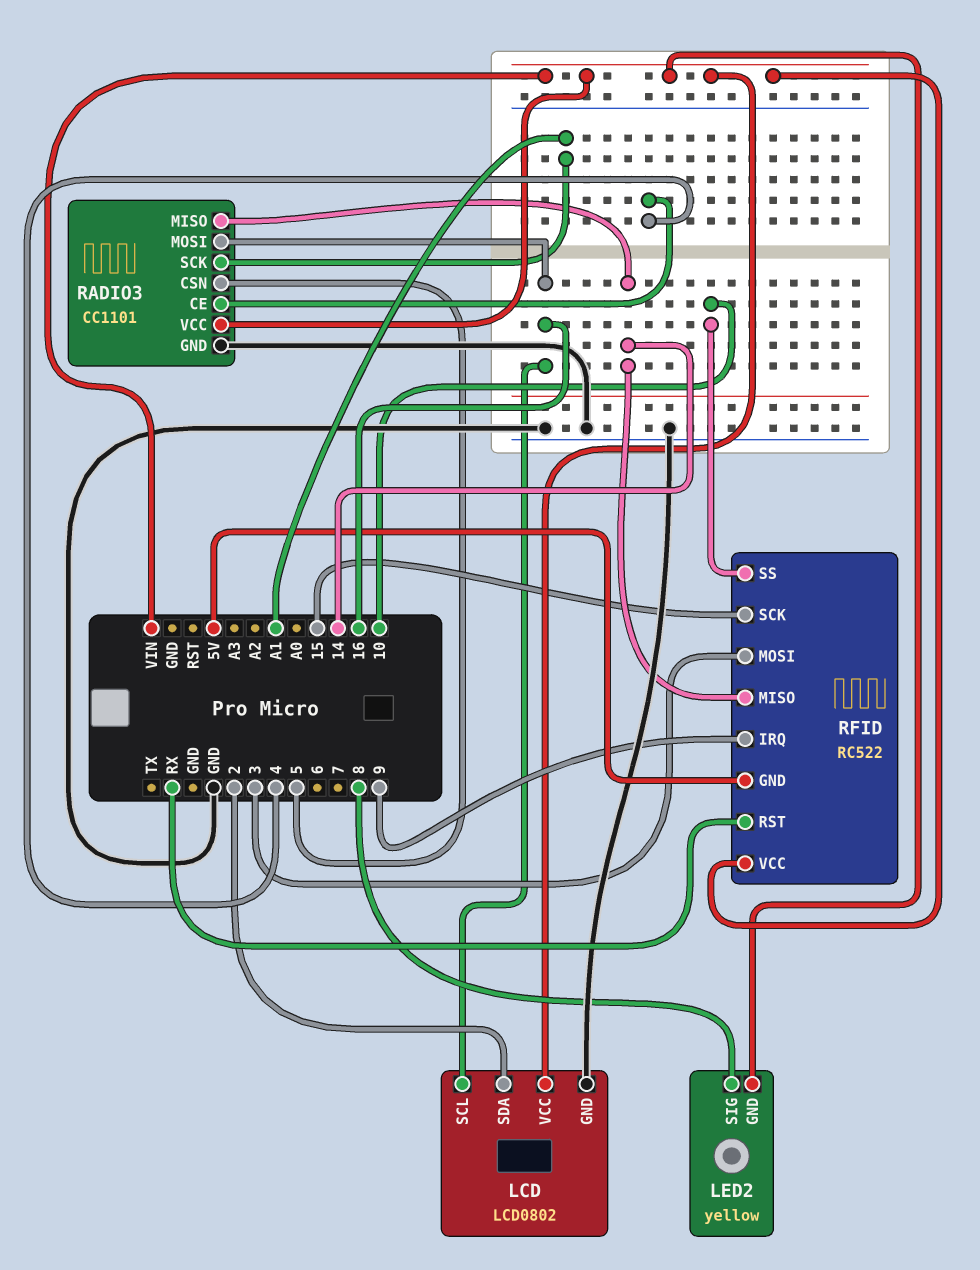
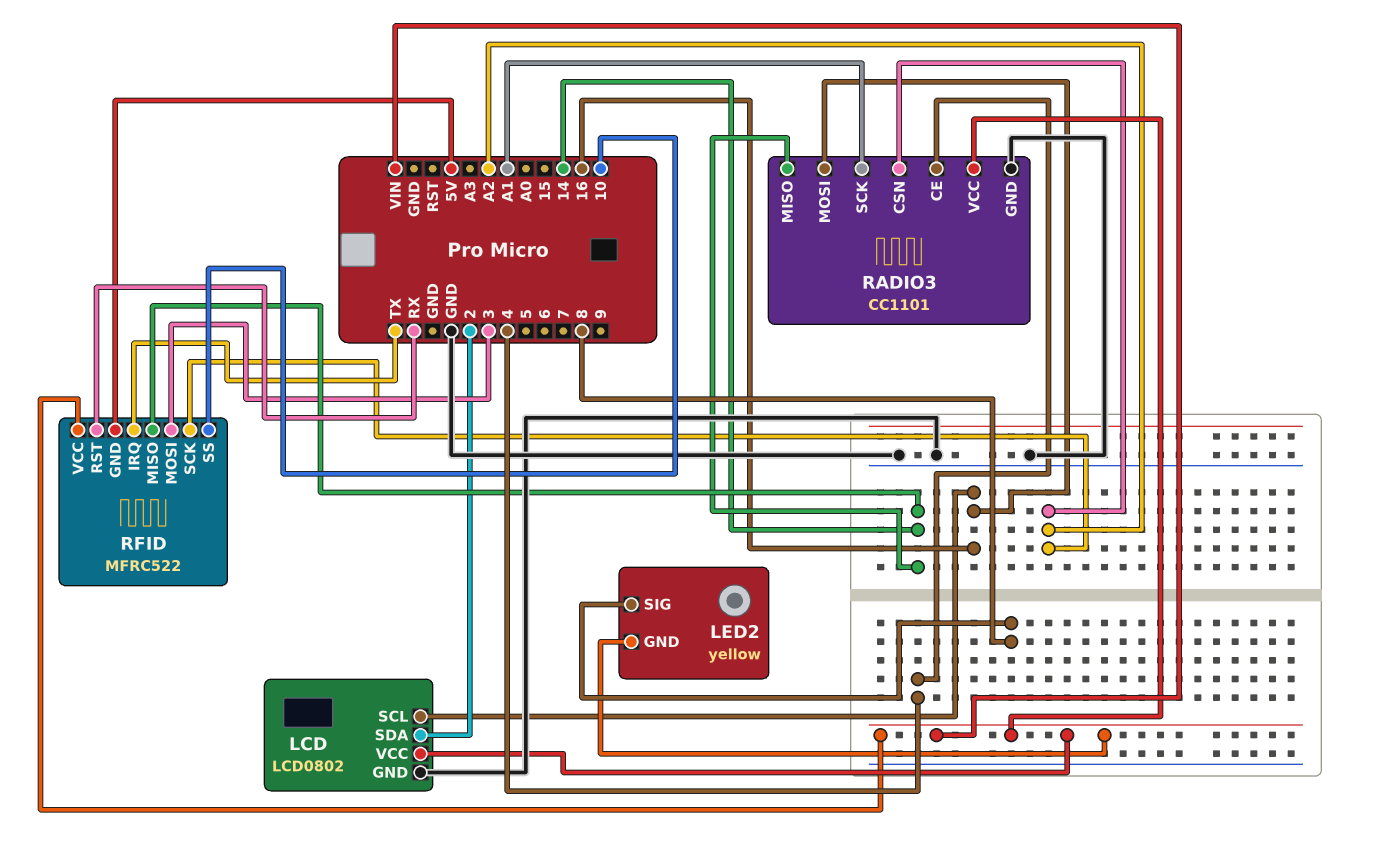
RADIO3 pin CSN: 5 -> A2
RFID: RC522 -> MFRC522
RFID pin IRQ: 9 -> TX
RFID pin SCK: 15 -> A2

